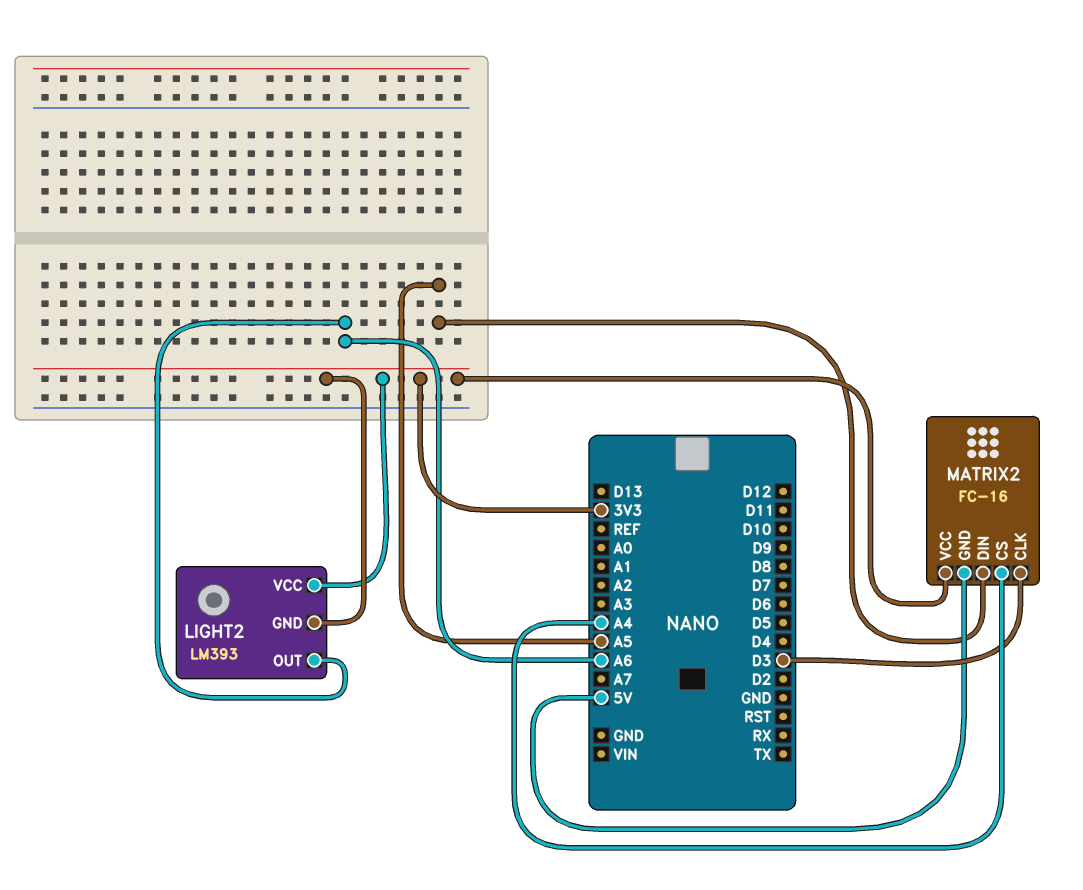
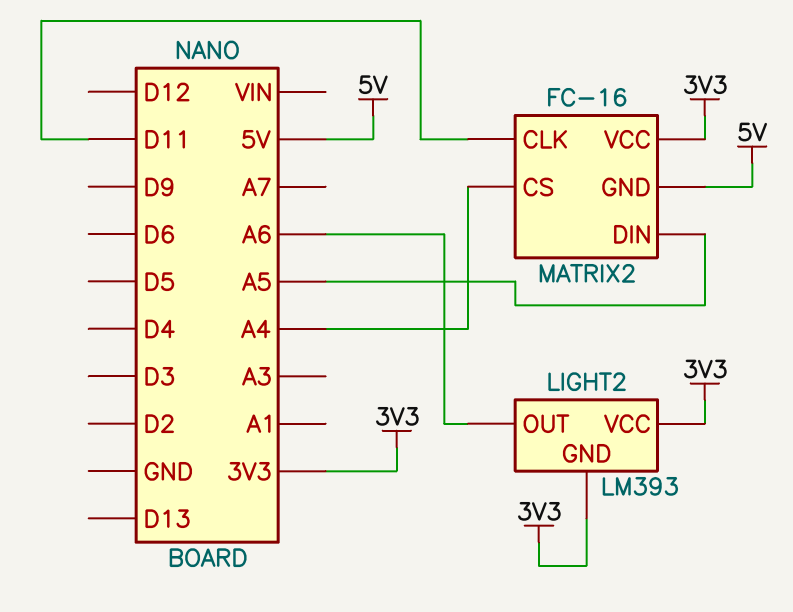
MATRIX2 pin CLK: D3 -> D11

